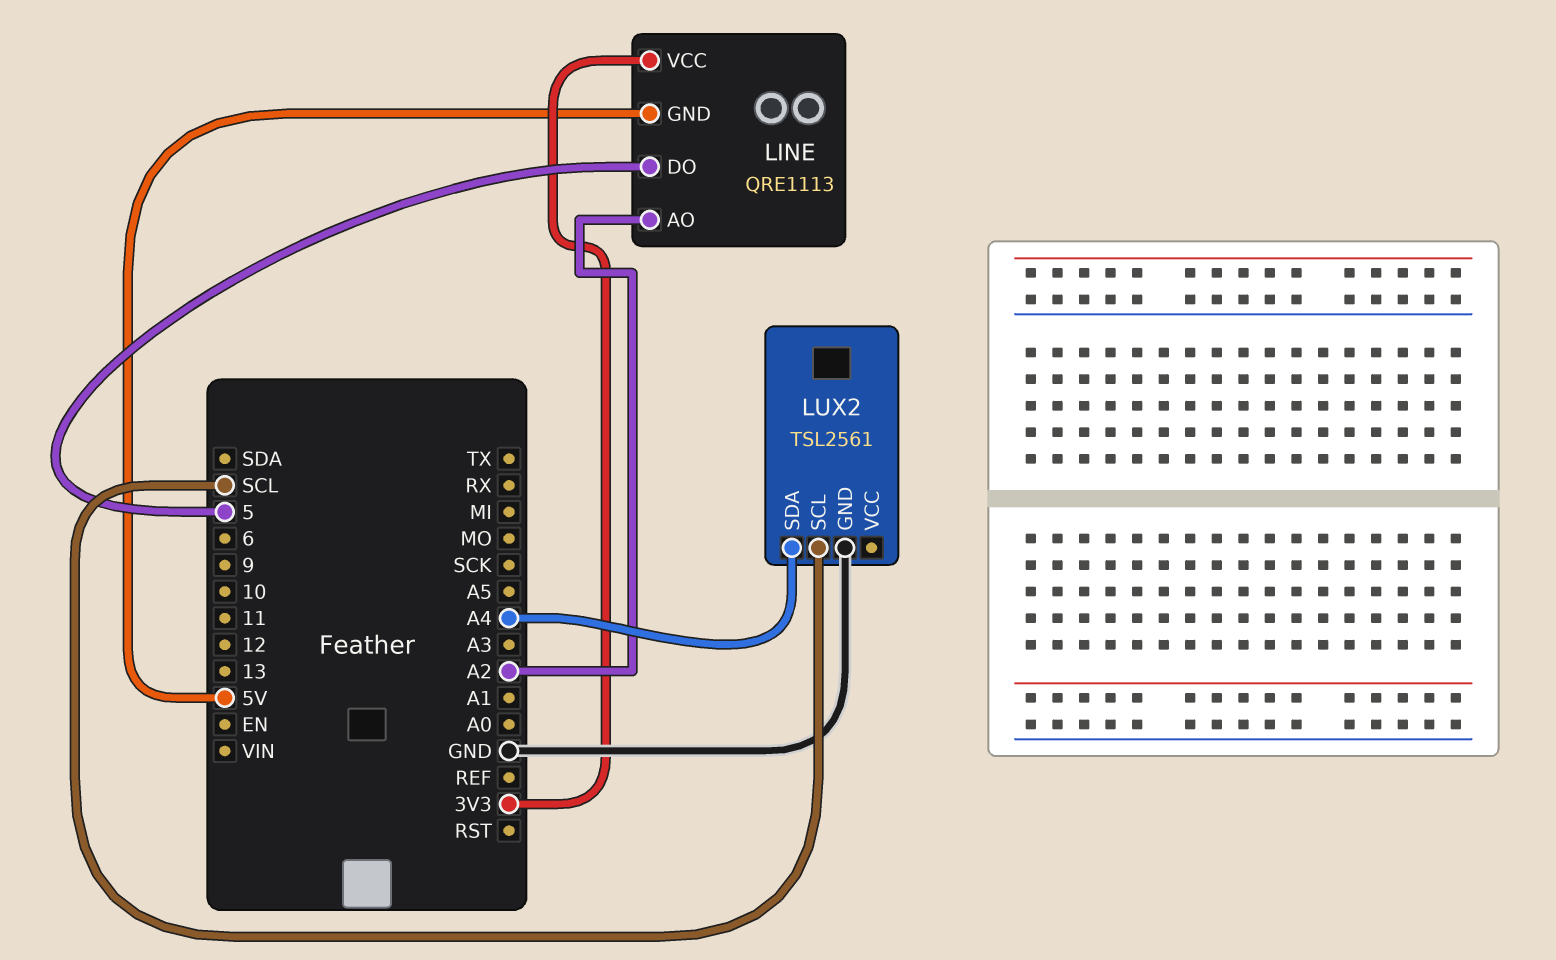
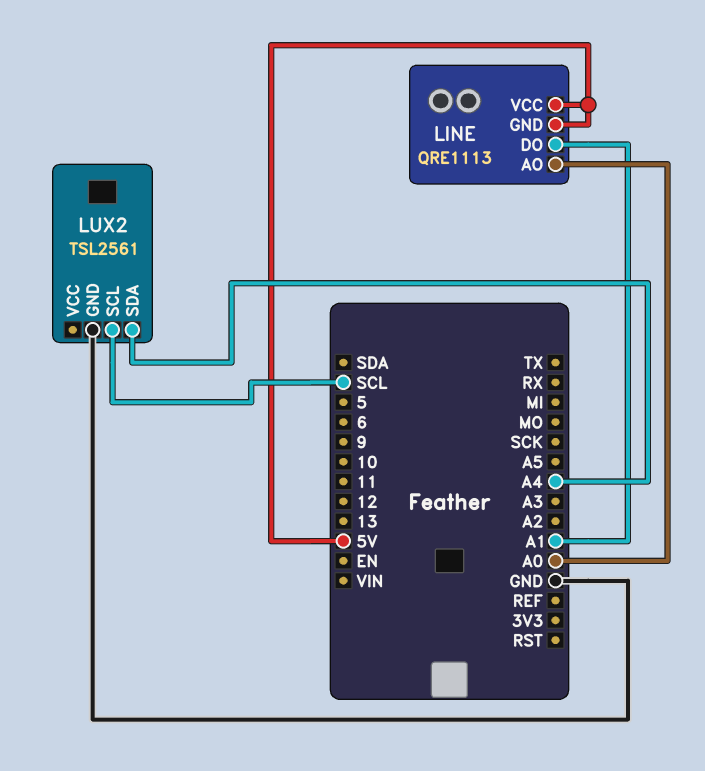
LINE pin AO: A2 -> A0
LINE pin DO: 5 -> A1
LINE pin VCC: 3V3 -> 5V

